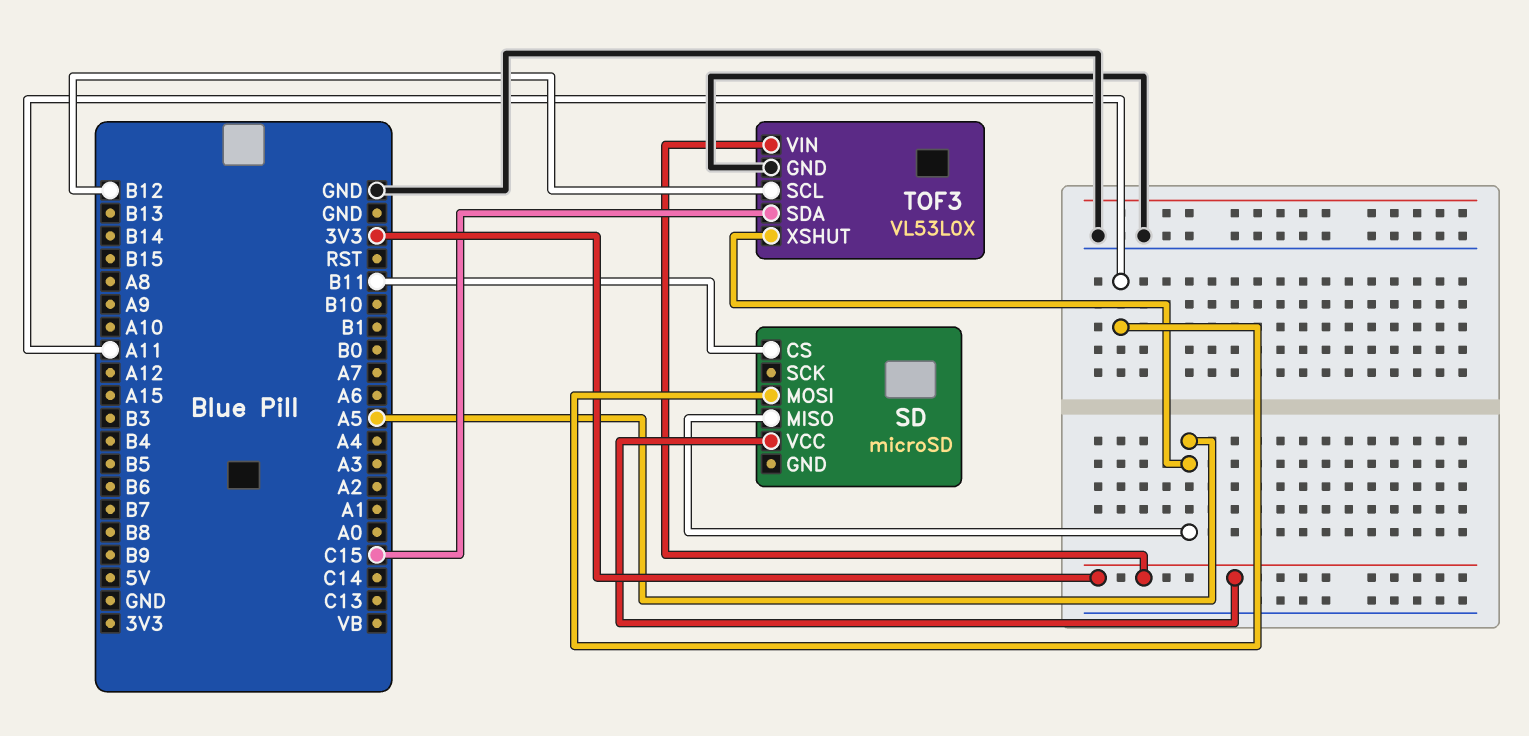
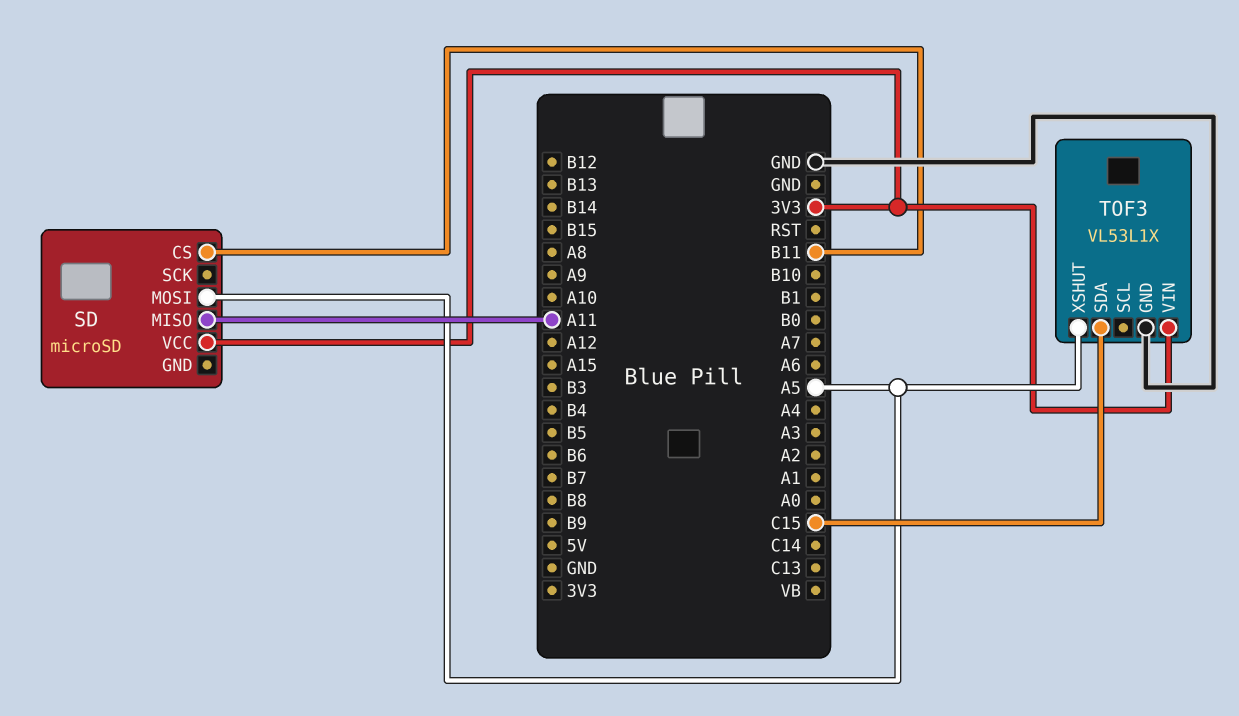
SD pin MISO: A5 -> A11
SD pin MOSI: A11 -> A5
TOF3: VL53L0X -> VL53L1X
TOF3 pin SCL: B12 -> none

